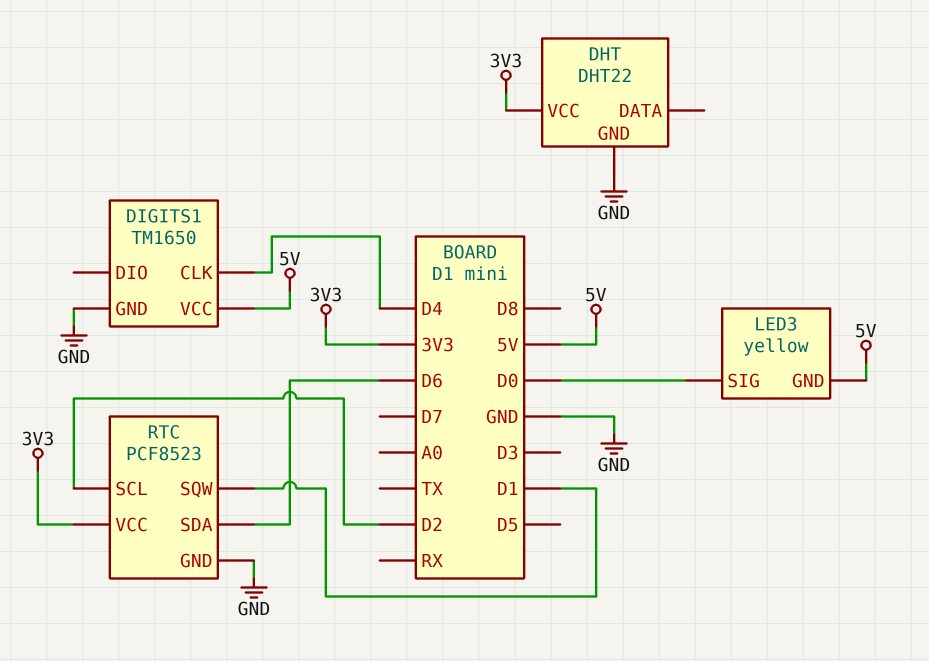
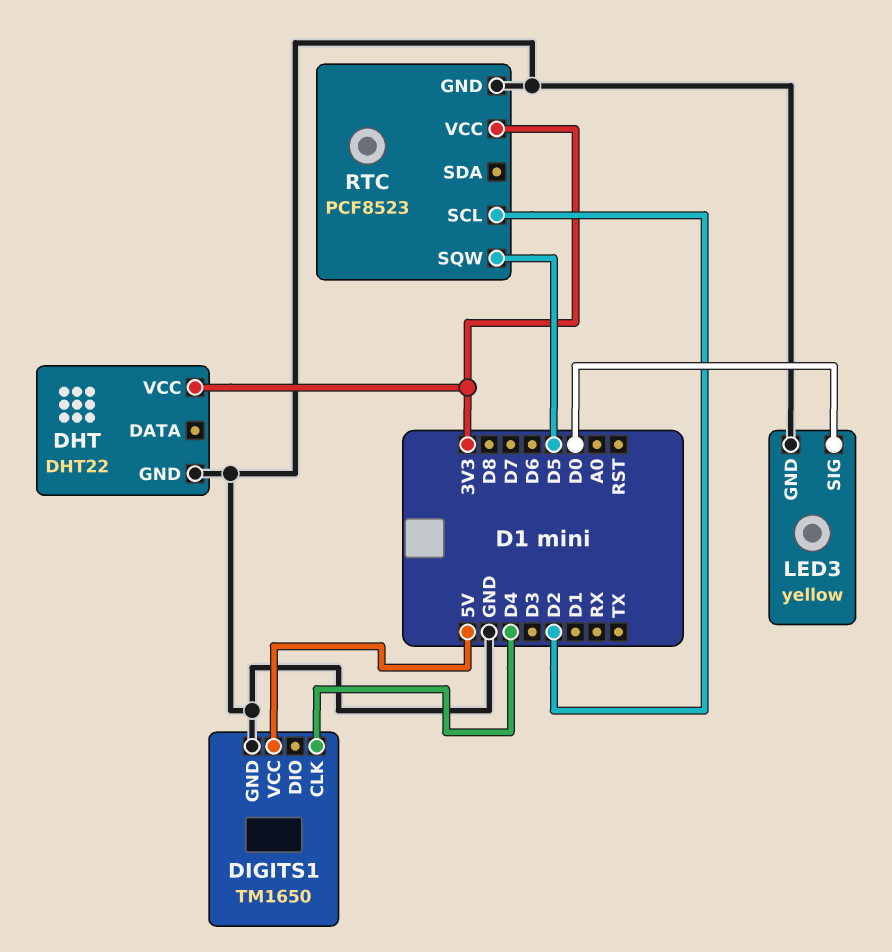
LED3 pin GND: 5V -> GND
RTC pin SDA: D6 -> none
RTC pin SQW: D1 -> D5

